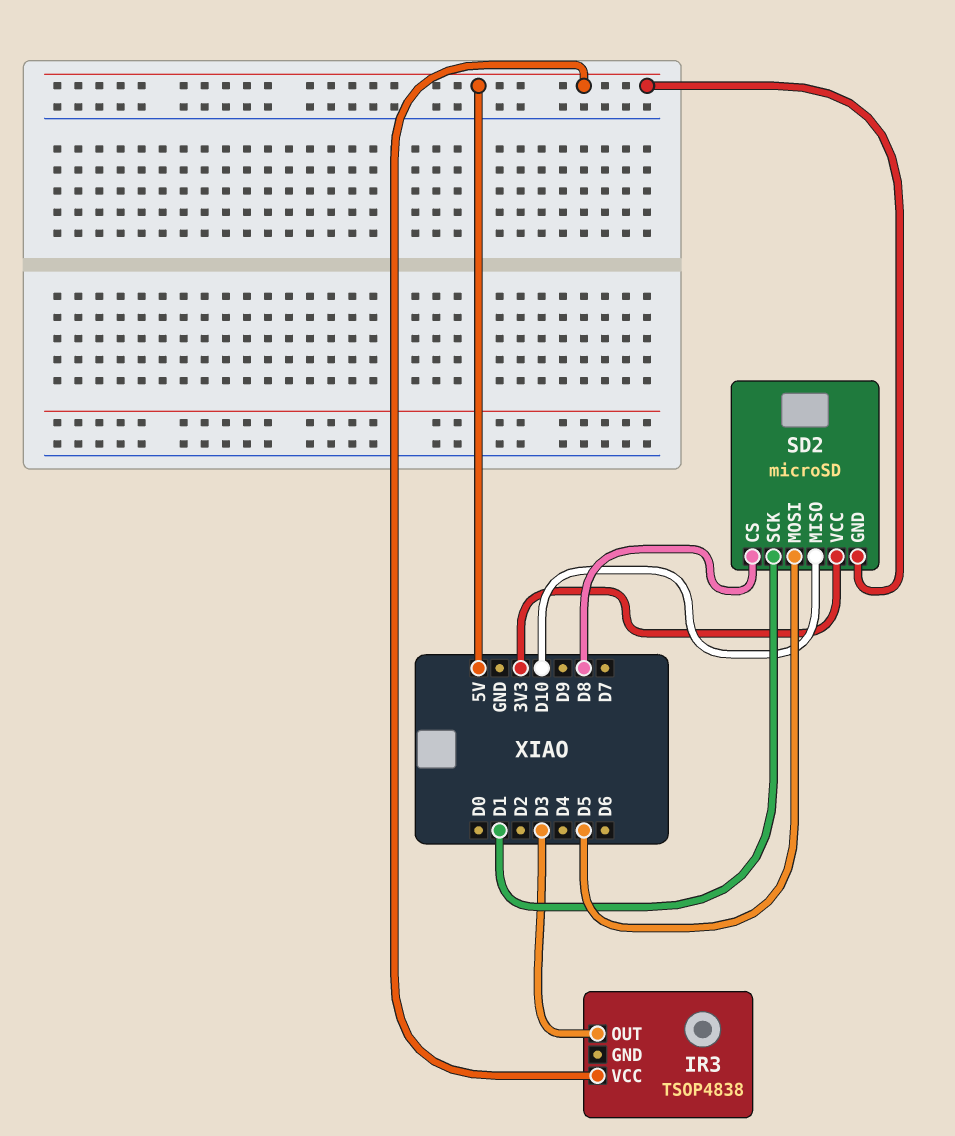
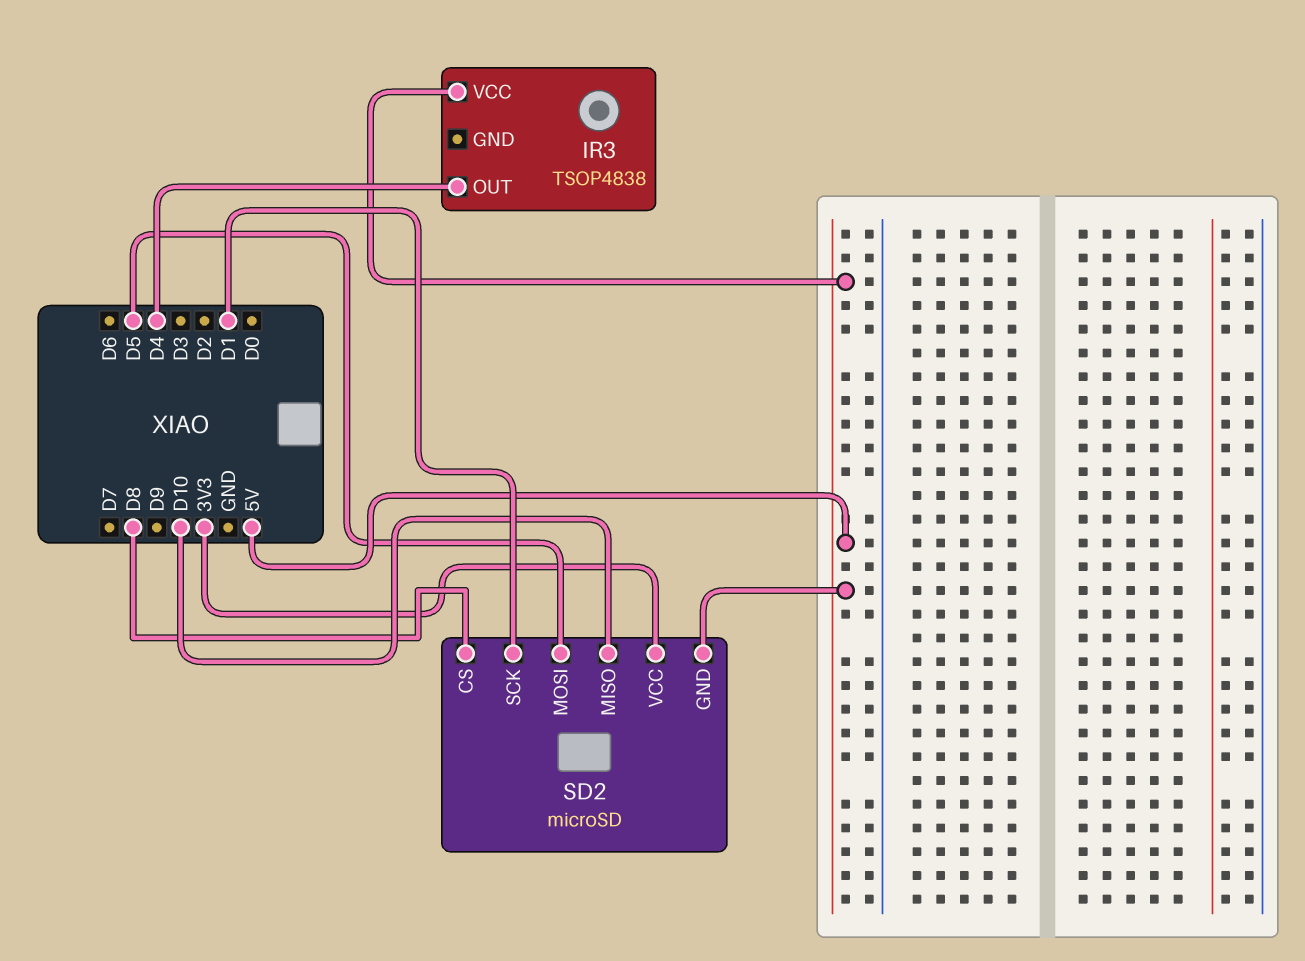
IR3 pin OUT: D3 -> D4

